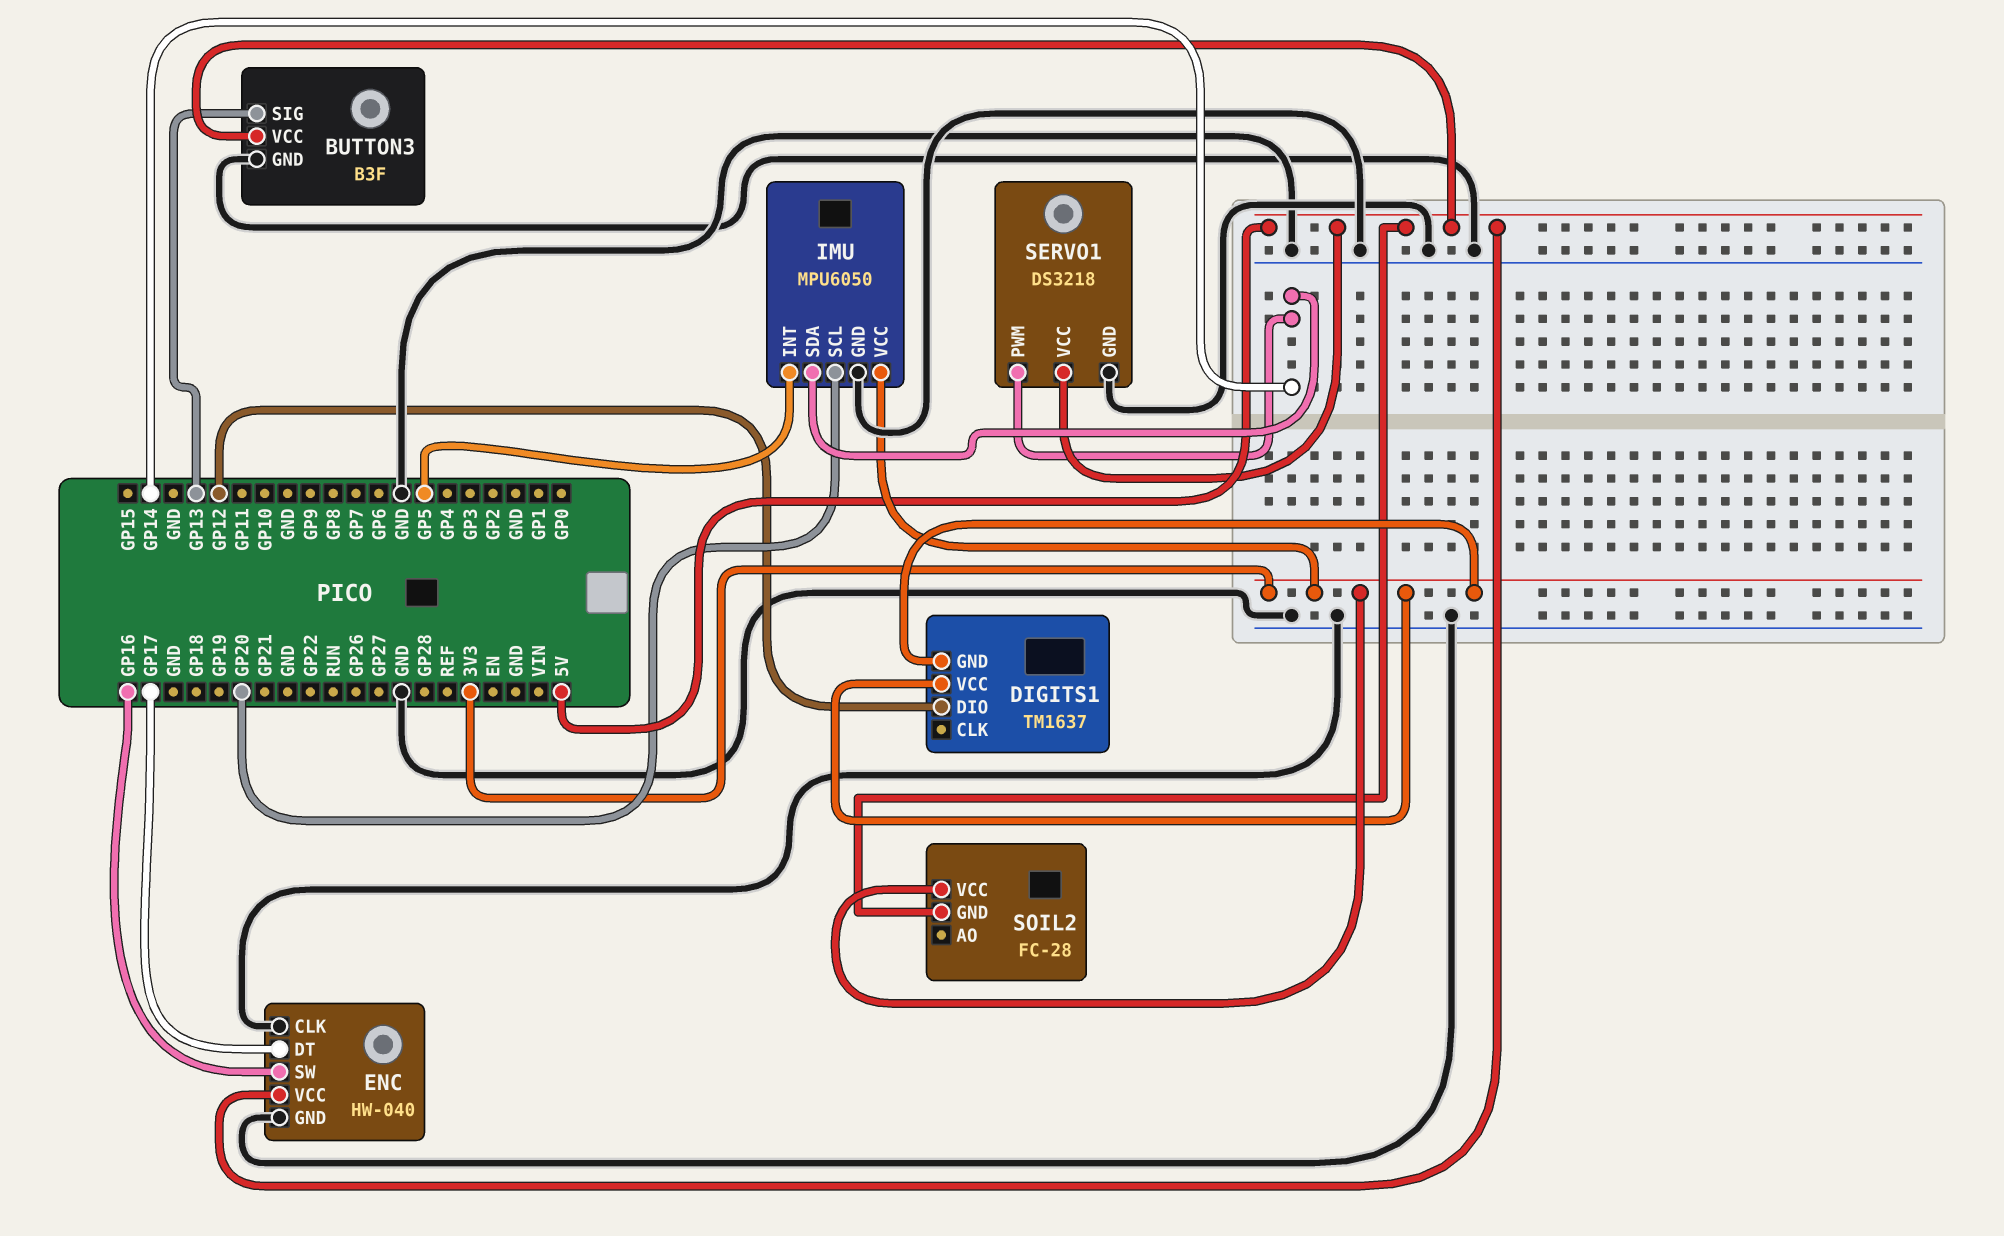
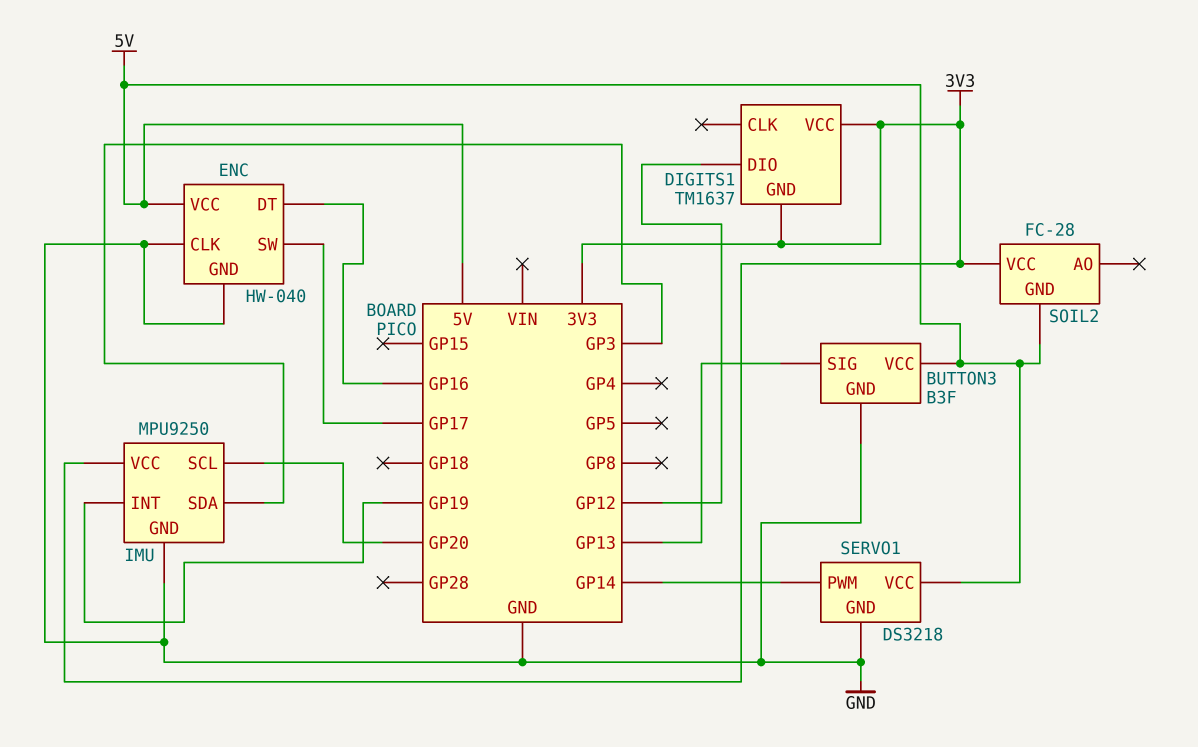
ENC pin DT: GP17 -> GP16
ENC pin SW: GP16 -> GP17
IMU: MPU6050 -> MPU9250
IMU pin INT: GP5 -> GP19
IMU pin SDA: GP14 -> GP3

